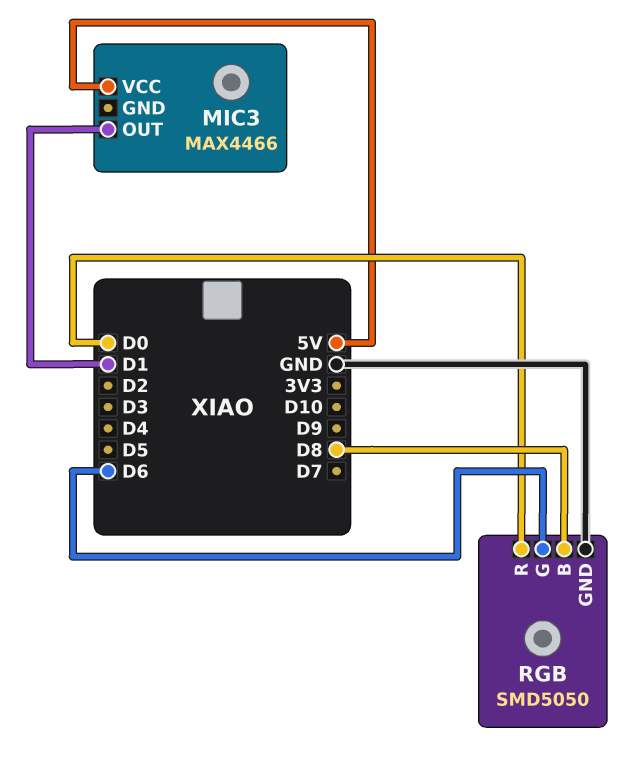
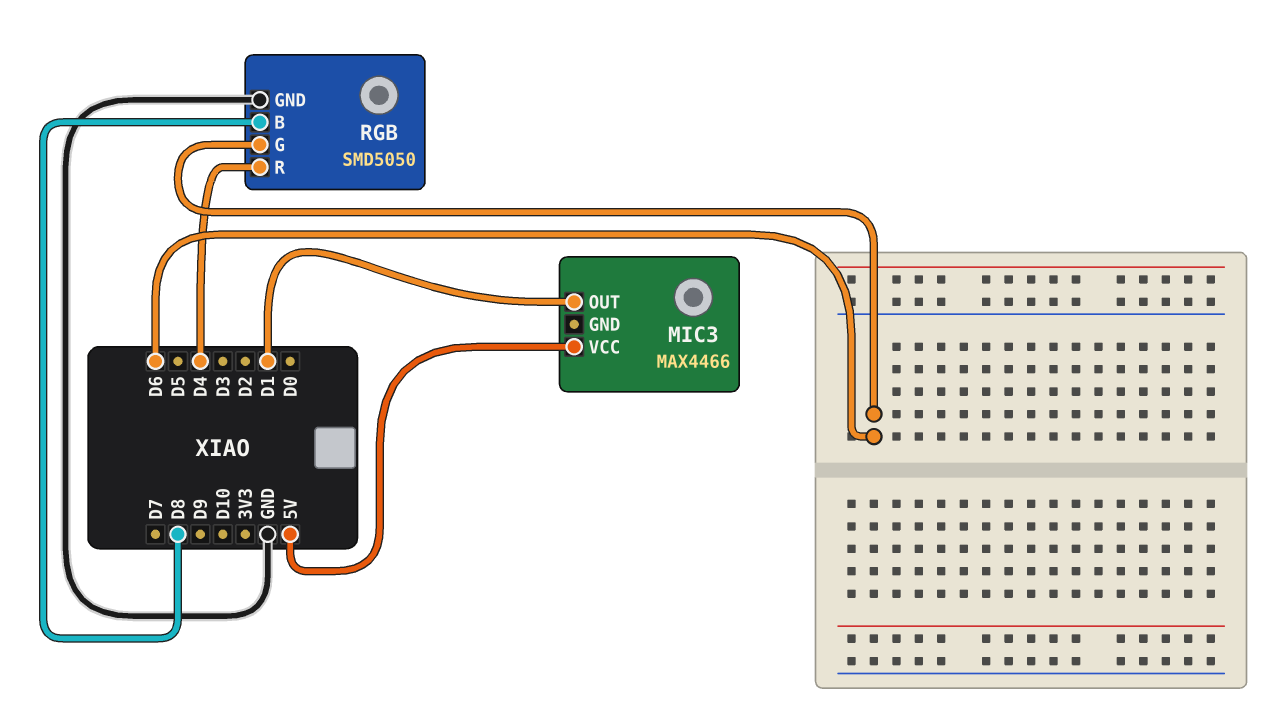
RGB pin R: D0 -> D4

